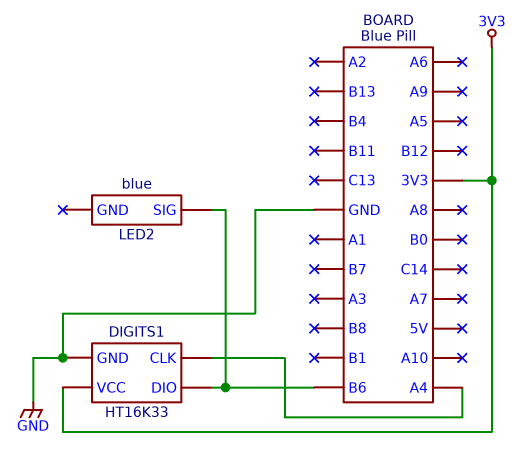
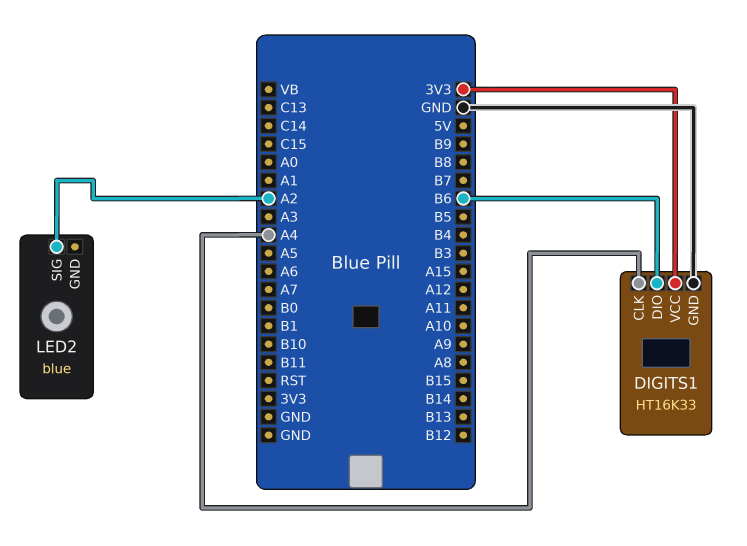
LED2 pin SIG: B6 -> A2

